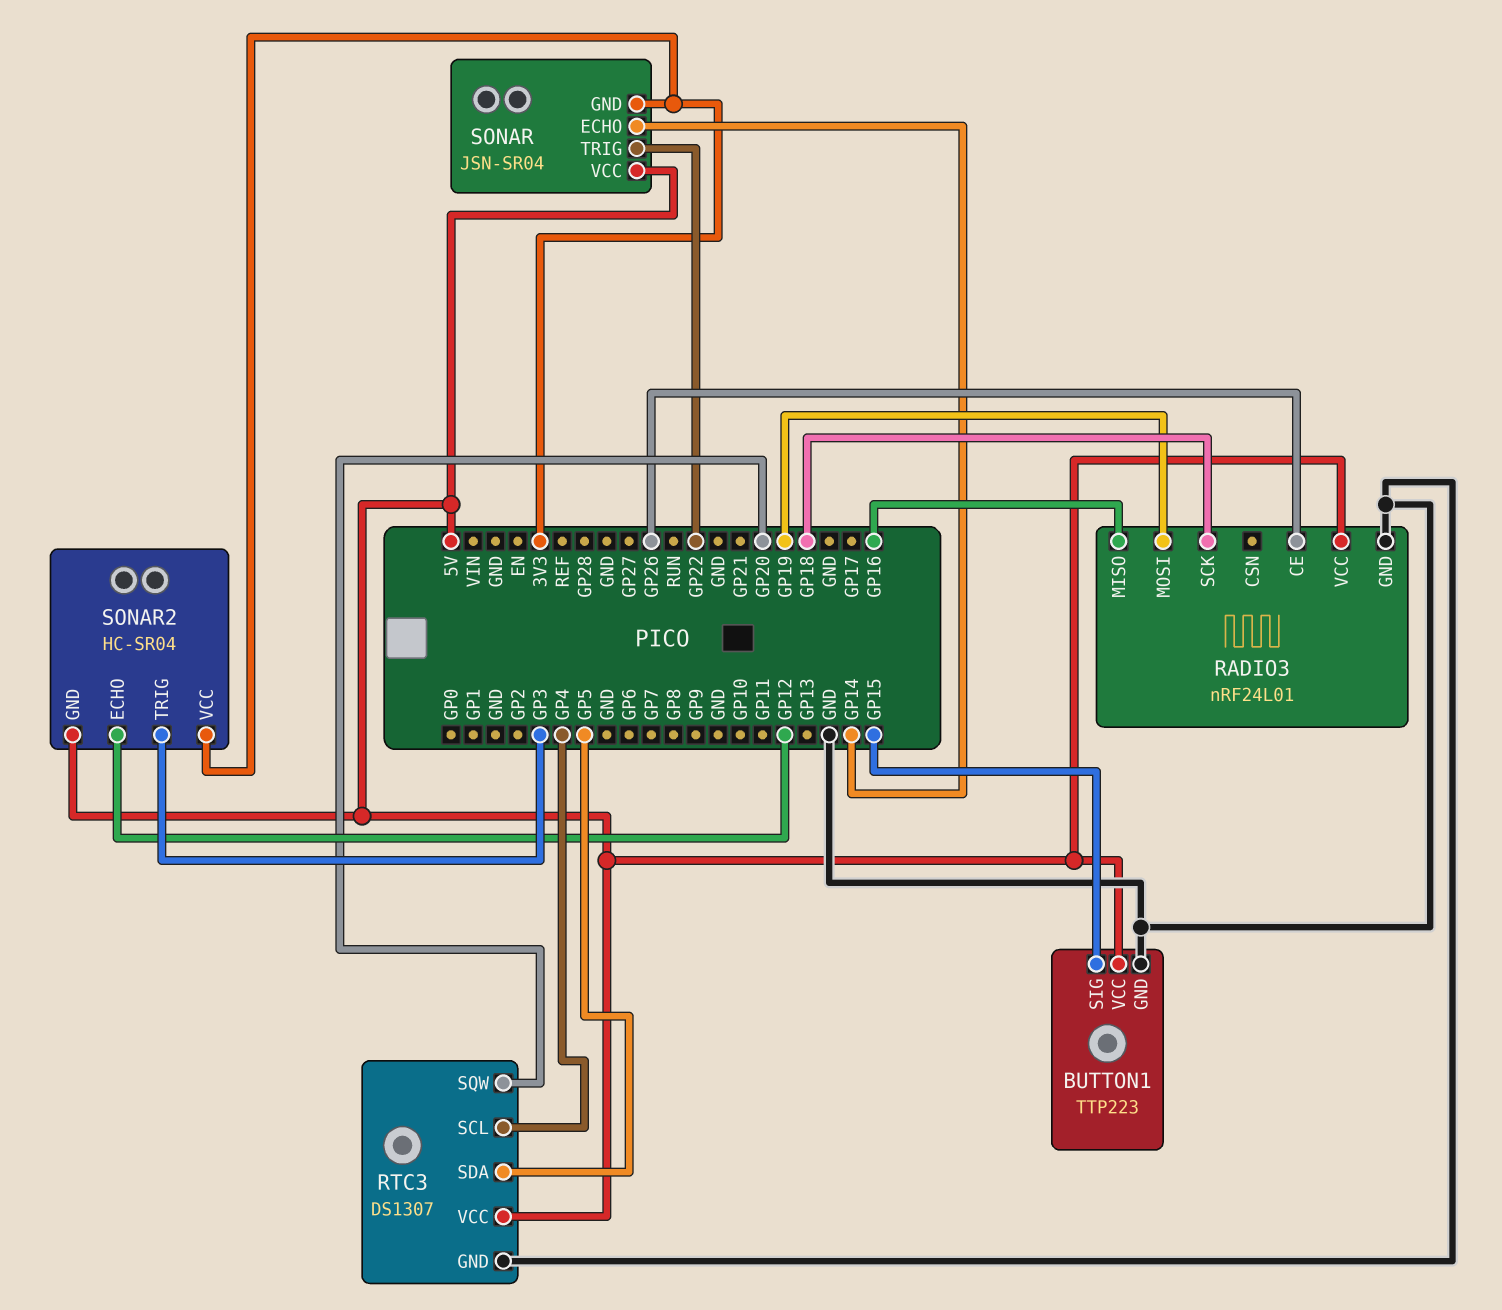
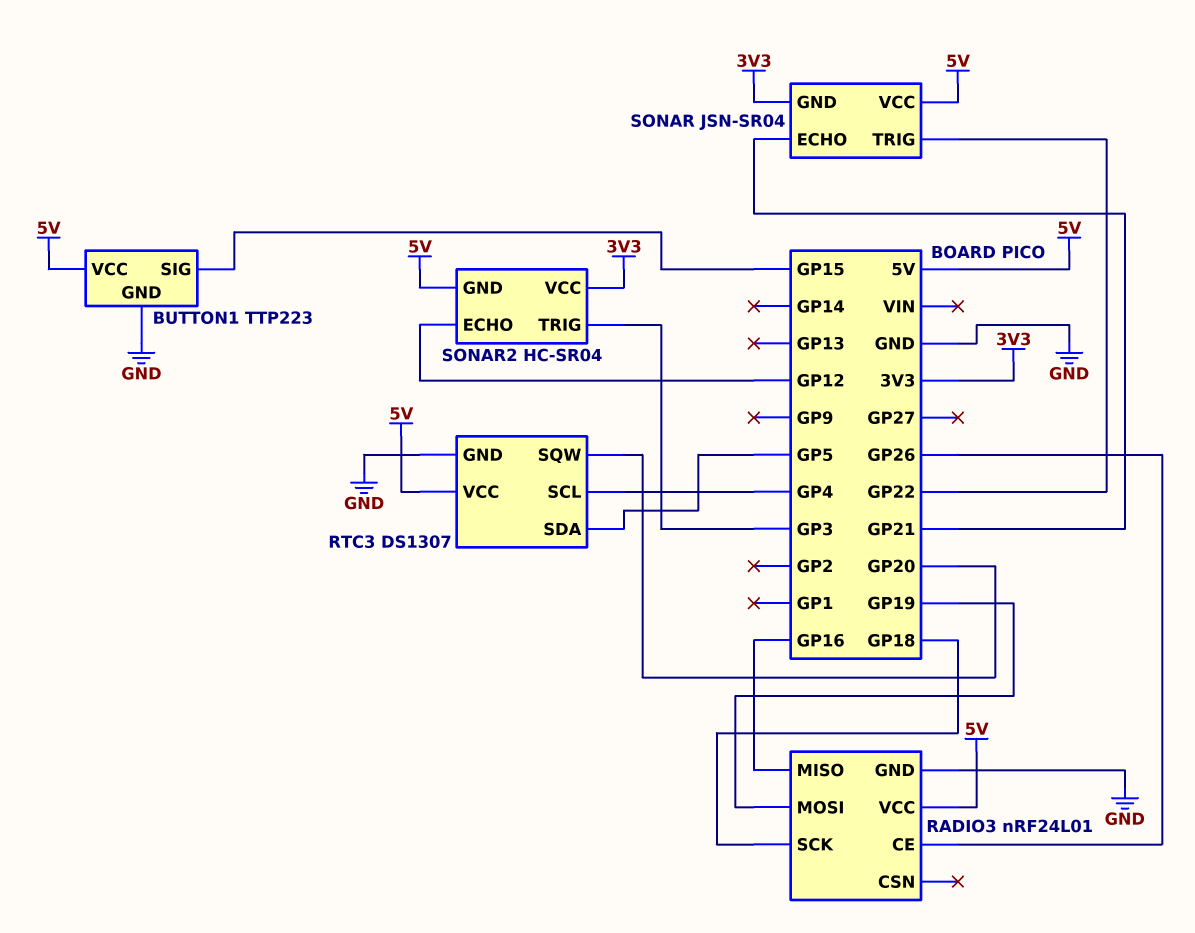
SONAR pin ECHO: GP14 -> GP21

